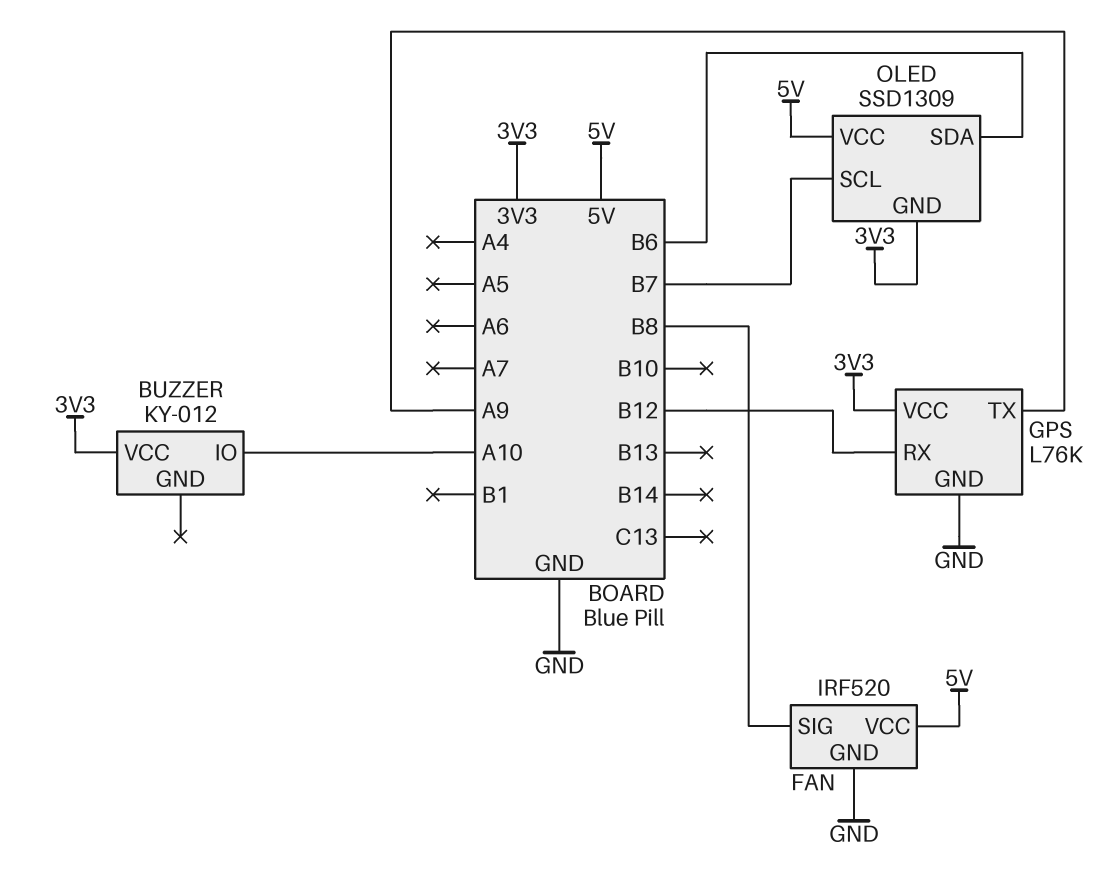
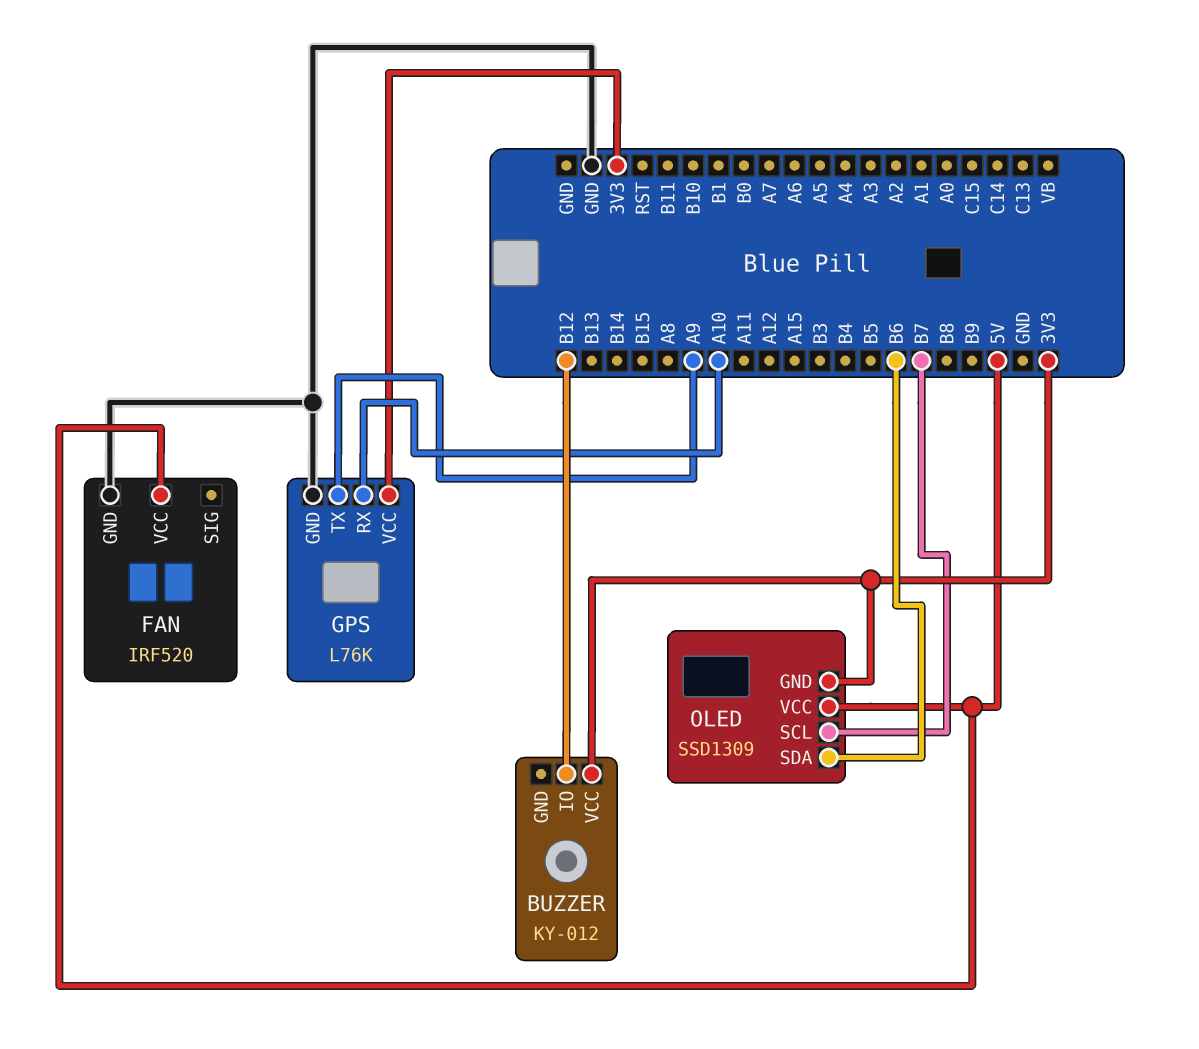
BUZZER pin IO: A10 -> B12
FAN pin SIG: B8 -> none
GPS pin RX: B12 -> A10

